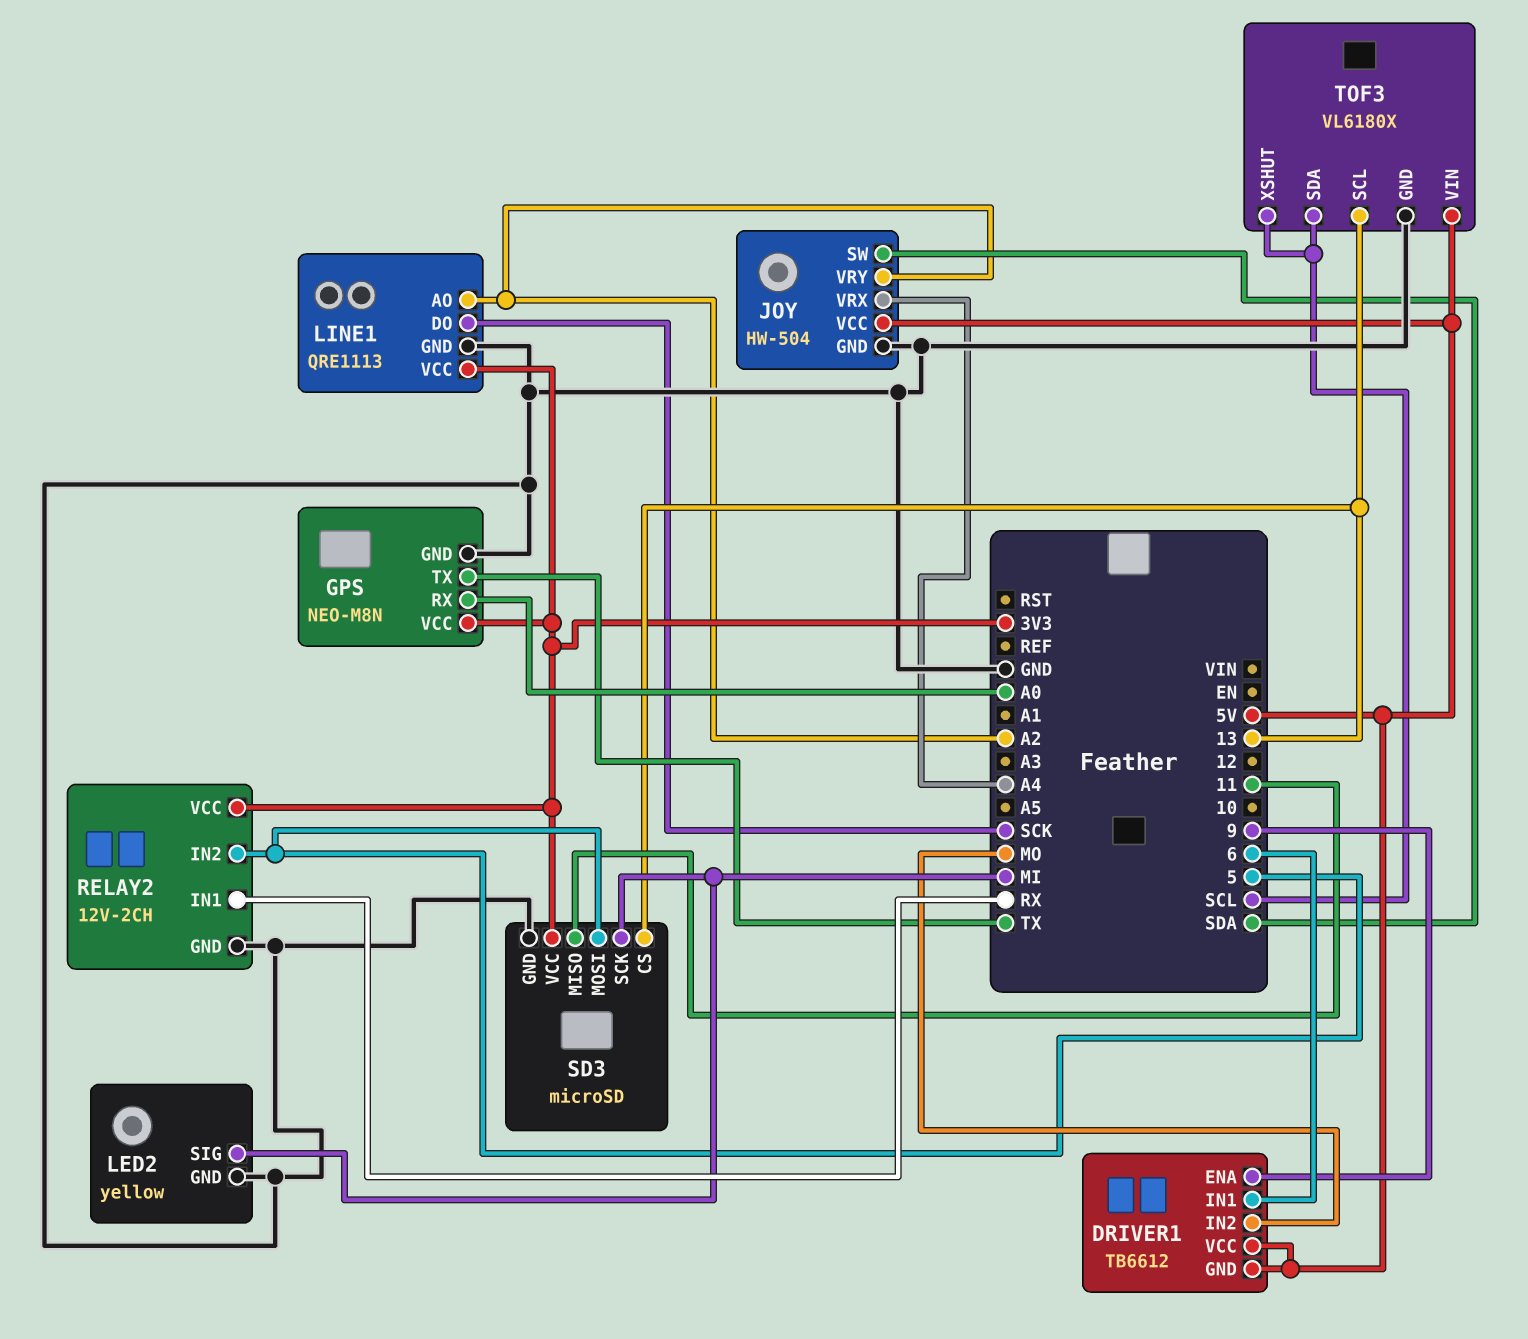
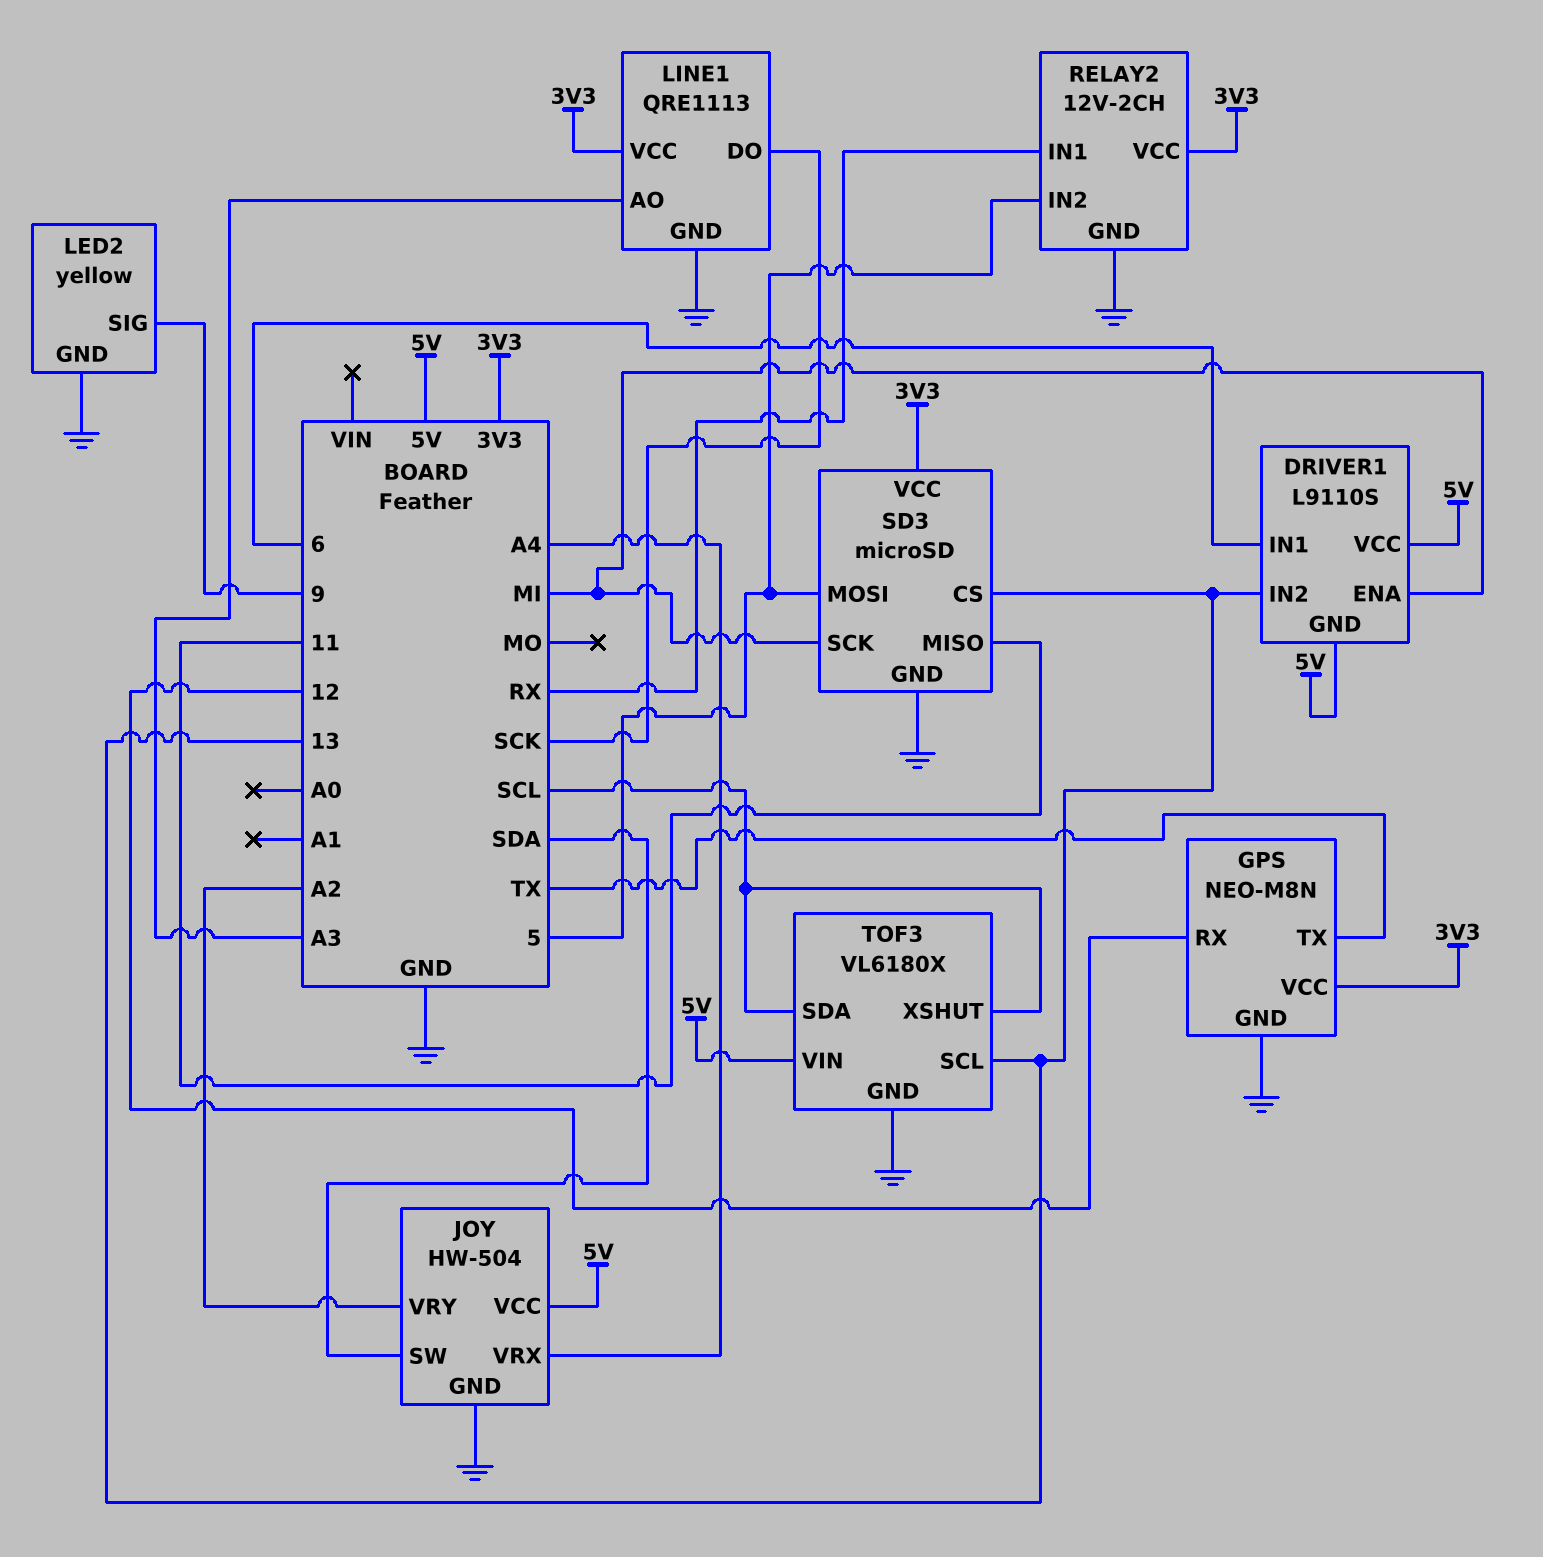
DRIVER1: TB6612 -> L9110S
DRIVER1 pin ENA: 9 -> MI
DRIVER1 pin IN2: MO -> 13
GPS pin RX: A0 -> 12
LED2 pin SIG: MI -> 9
LINE1 pin AO: A2 -> A3

